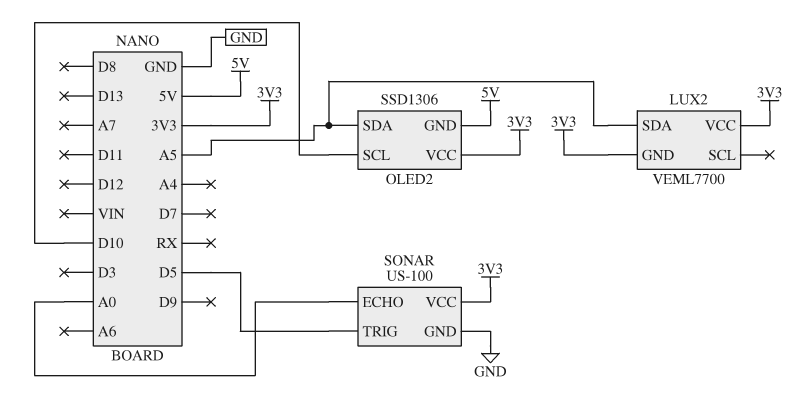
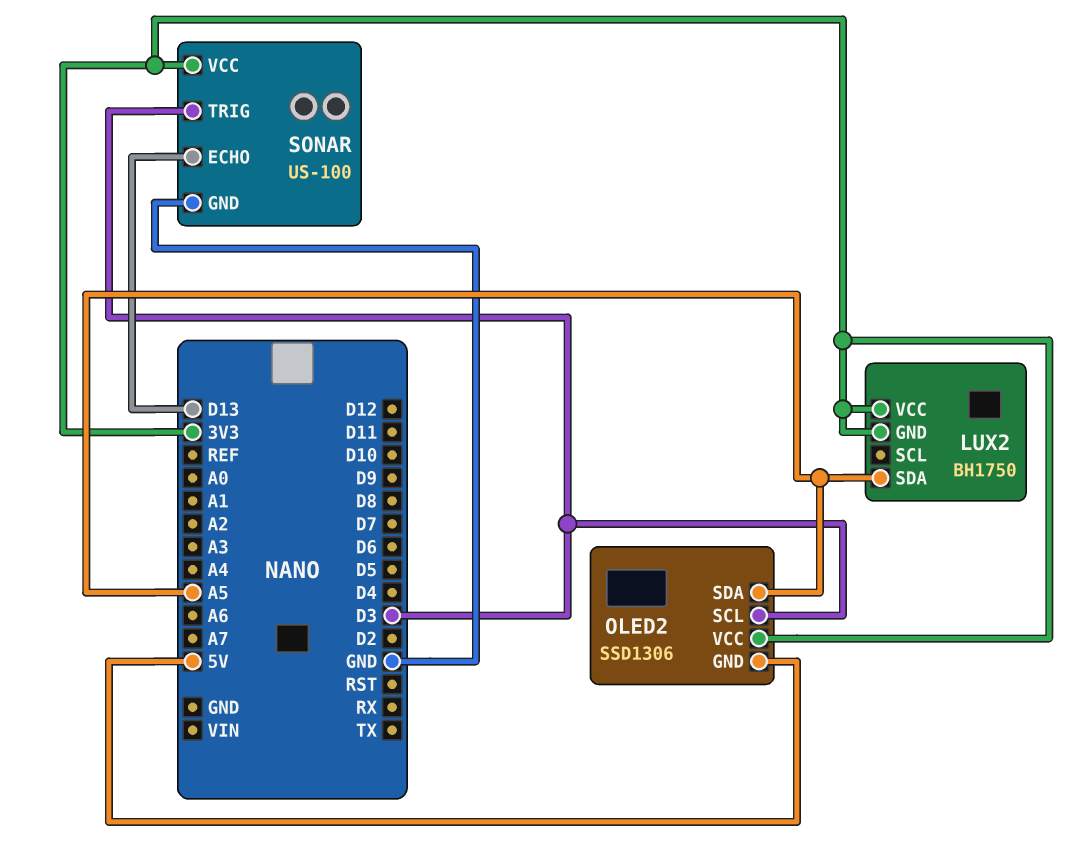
LUX2: VEML7700 -> BH1750
OLED2 pin SCL: D10 -> D3
SONAR pin ECHO: A0 -> D13
SONAR pin TRIG: D5 -> D3

